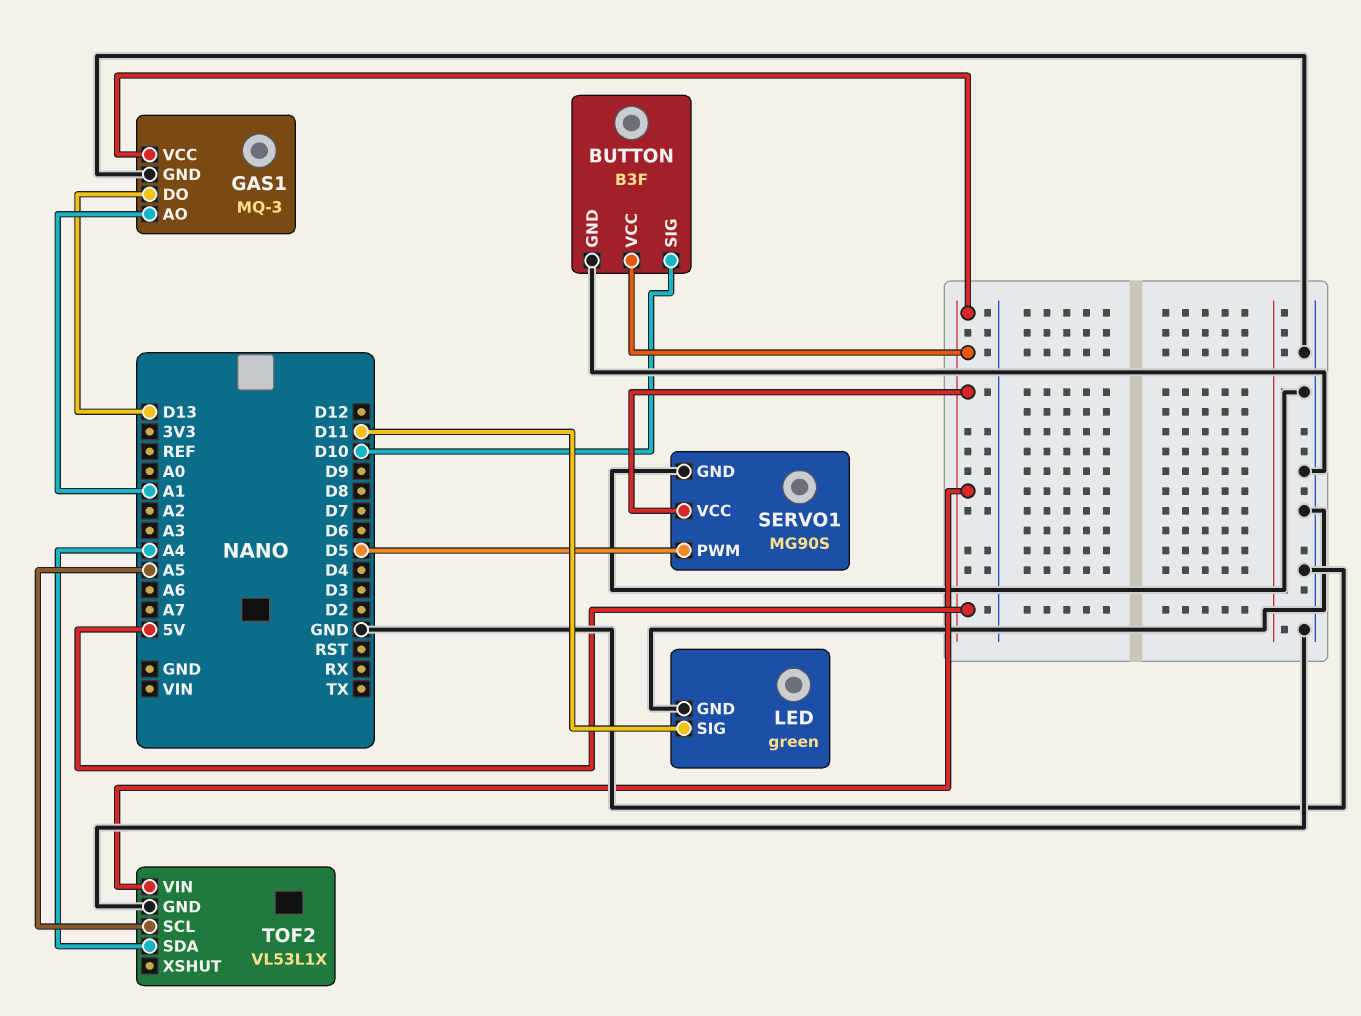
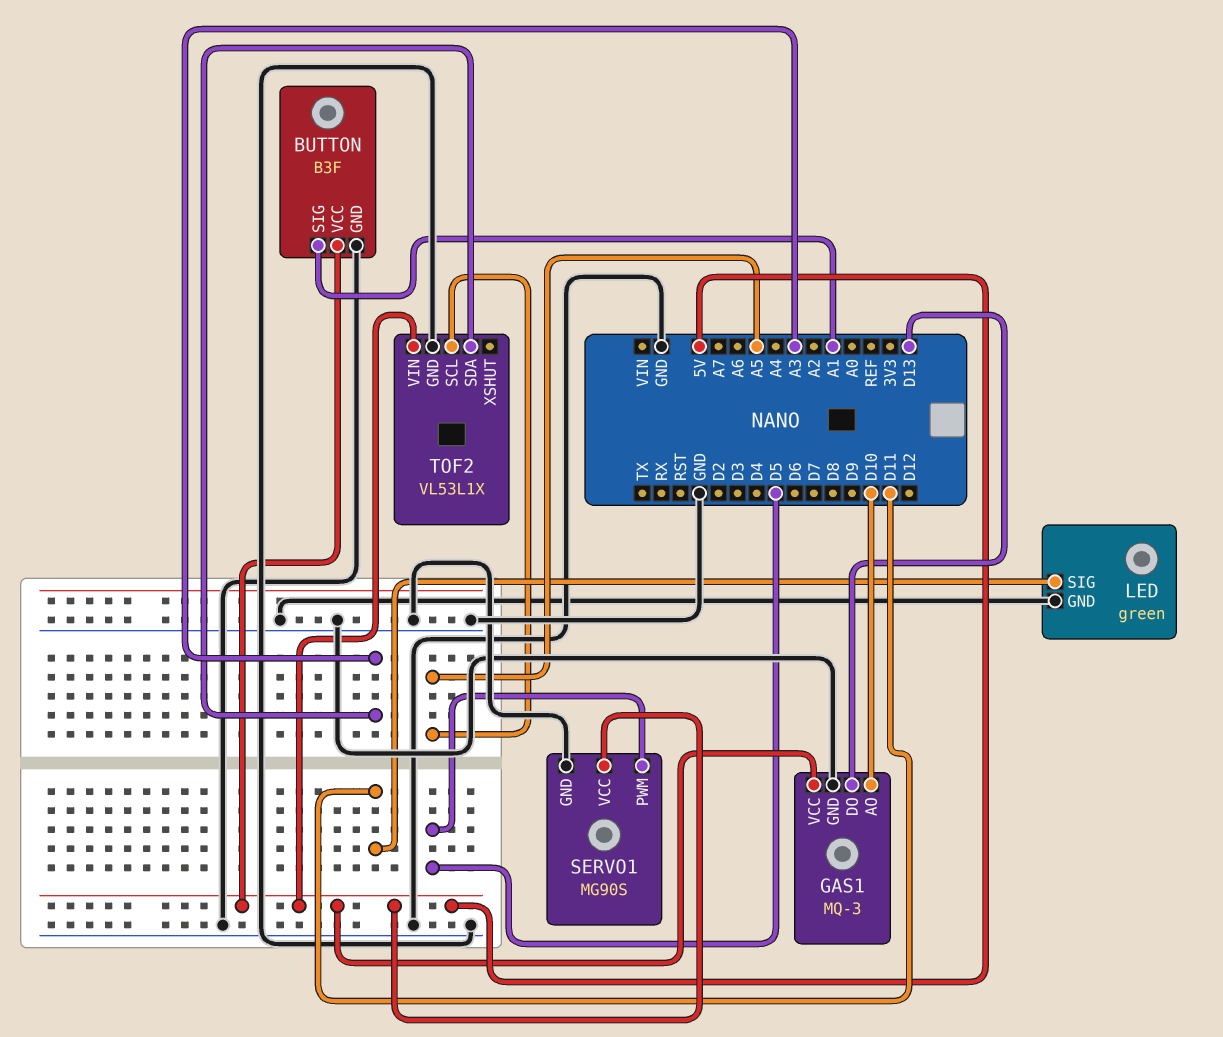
BUTTON pin SIG: D10 -> A1
GAS1 pin AO: A1 -> D10
TOF2 pin SDA: A4 -> A3

